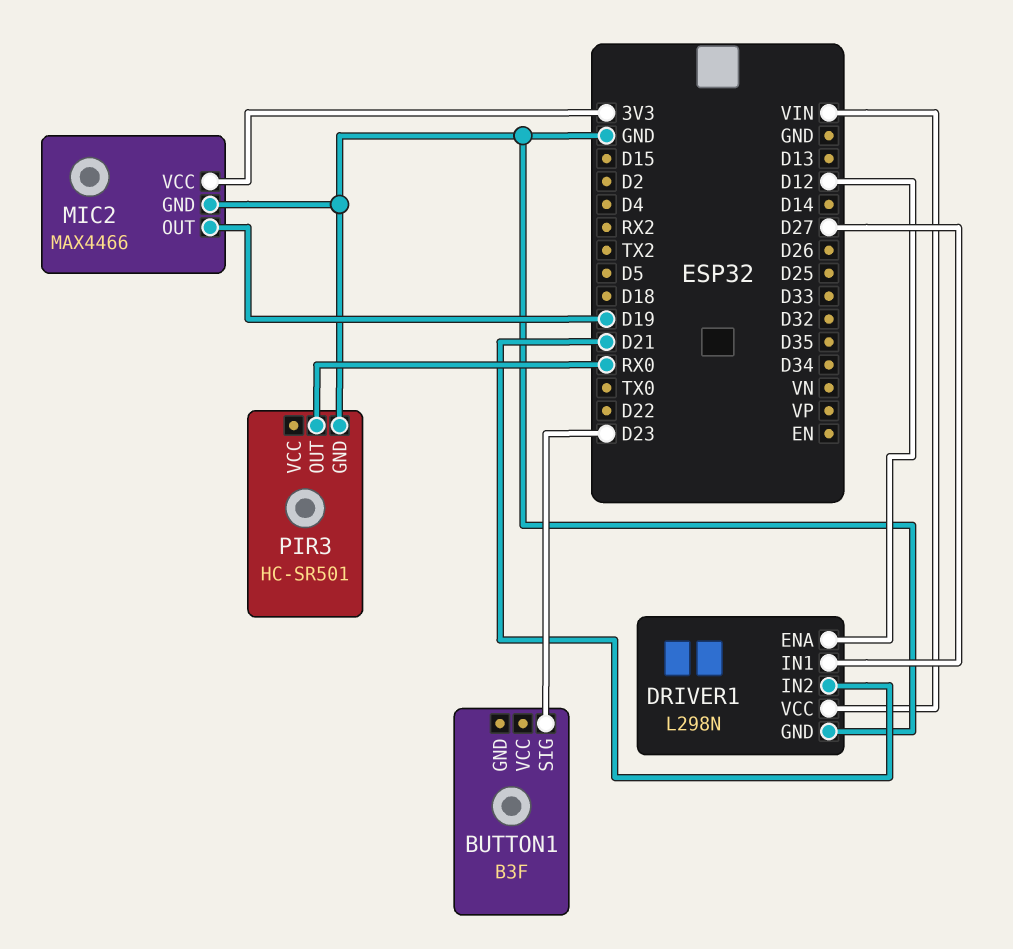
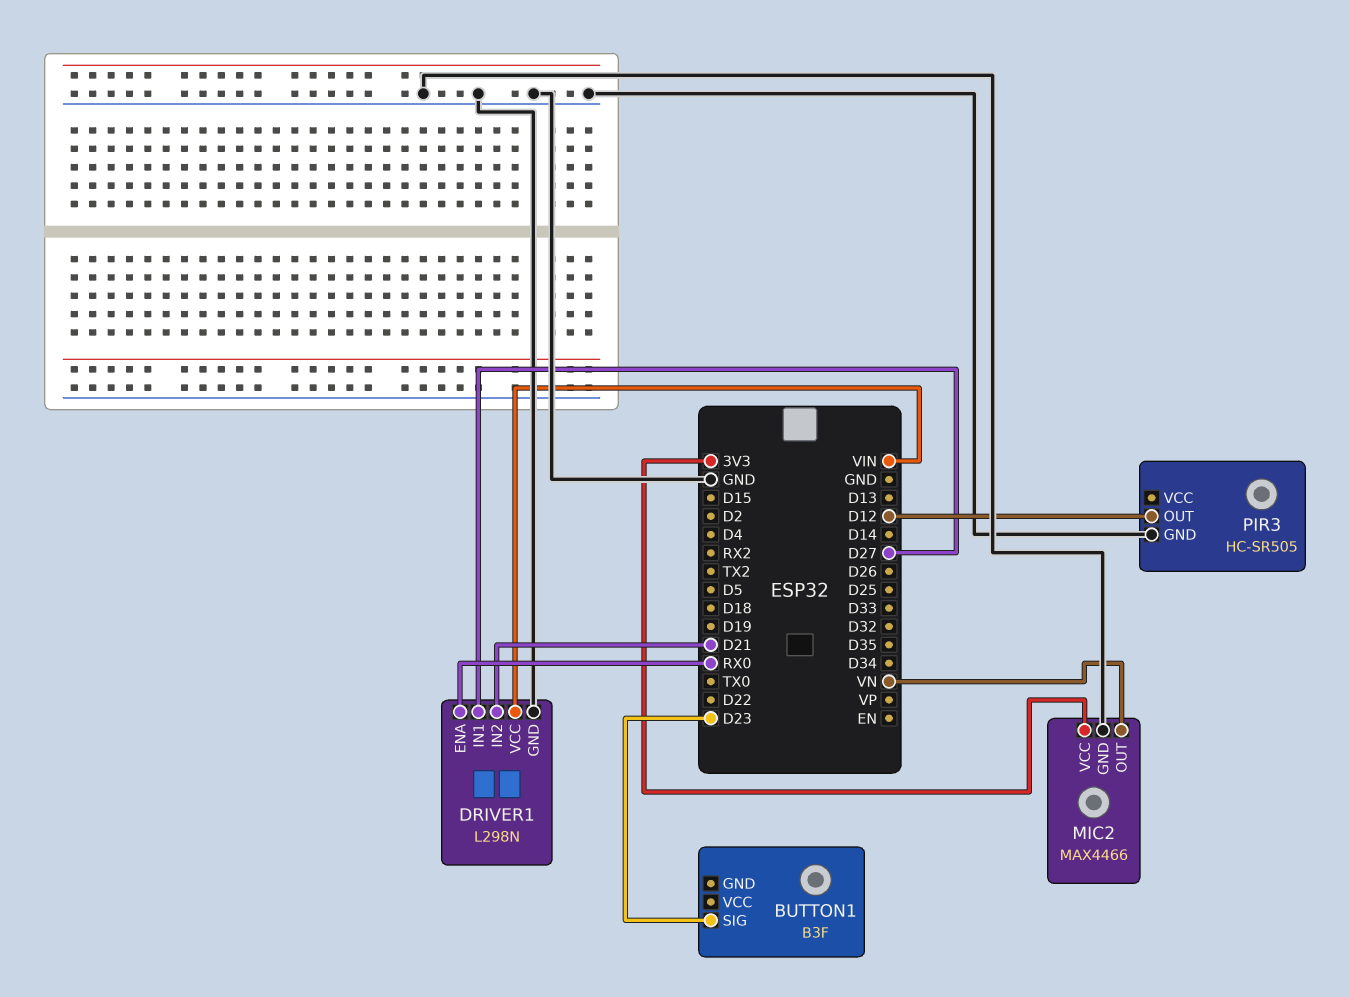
DRIVER1 pin ENA: D12 -> RX0
MIC2 pin OUT: D19 -> VN
PIR3: HC-SR501 -> HC-SR505
PIR3 pin OUT: RX0 -> D12

